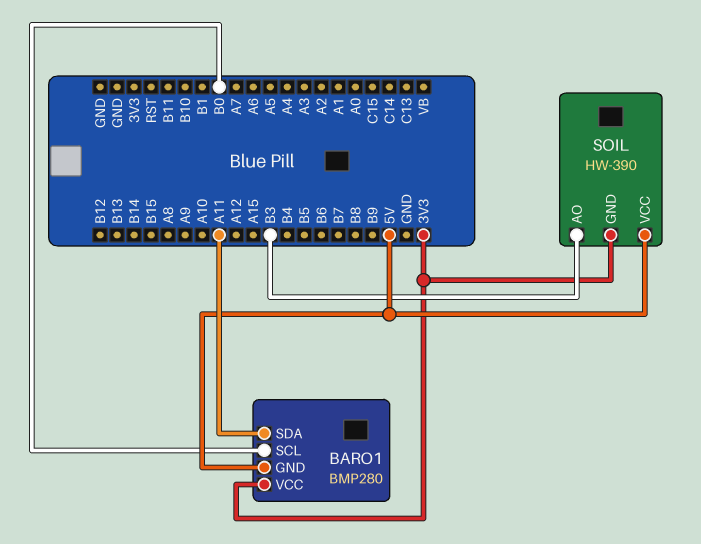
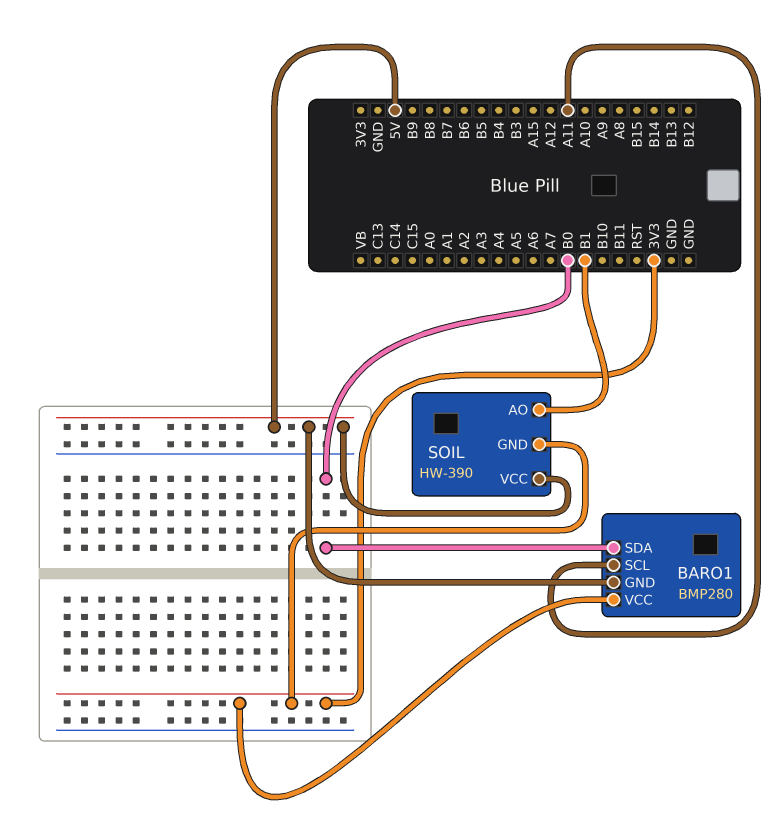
BARO1 pin SCL: B0 -> A11
BARO1 pin SDA: A11 -> B0
SOIL pin AO: B3 -> B1

